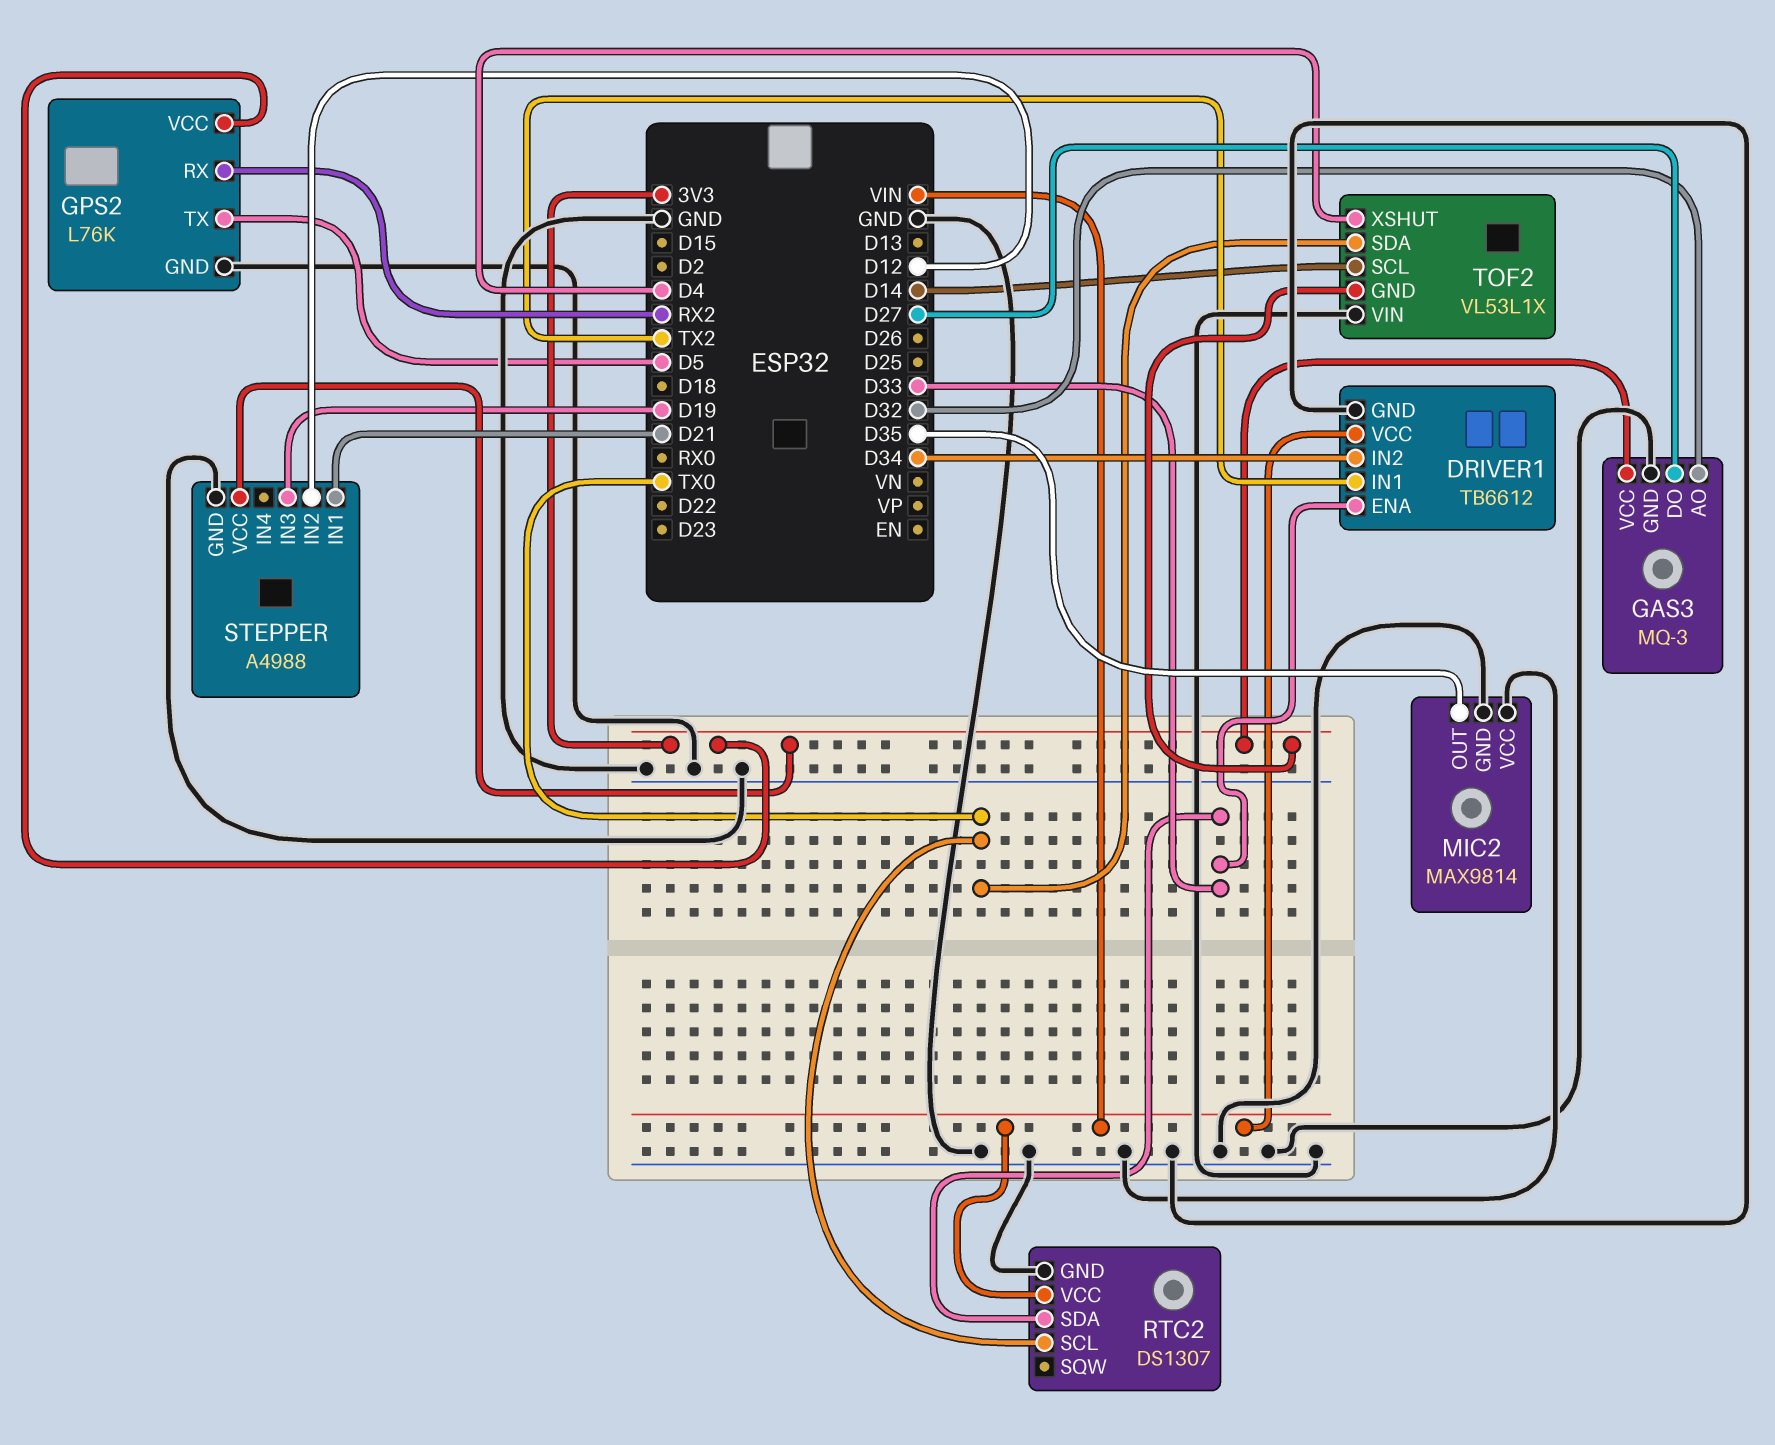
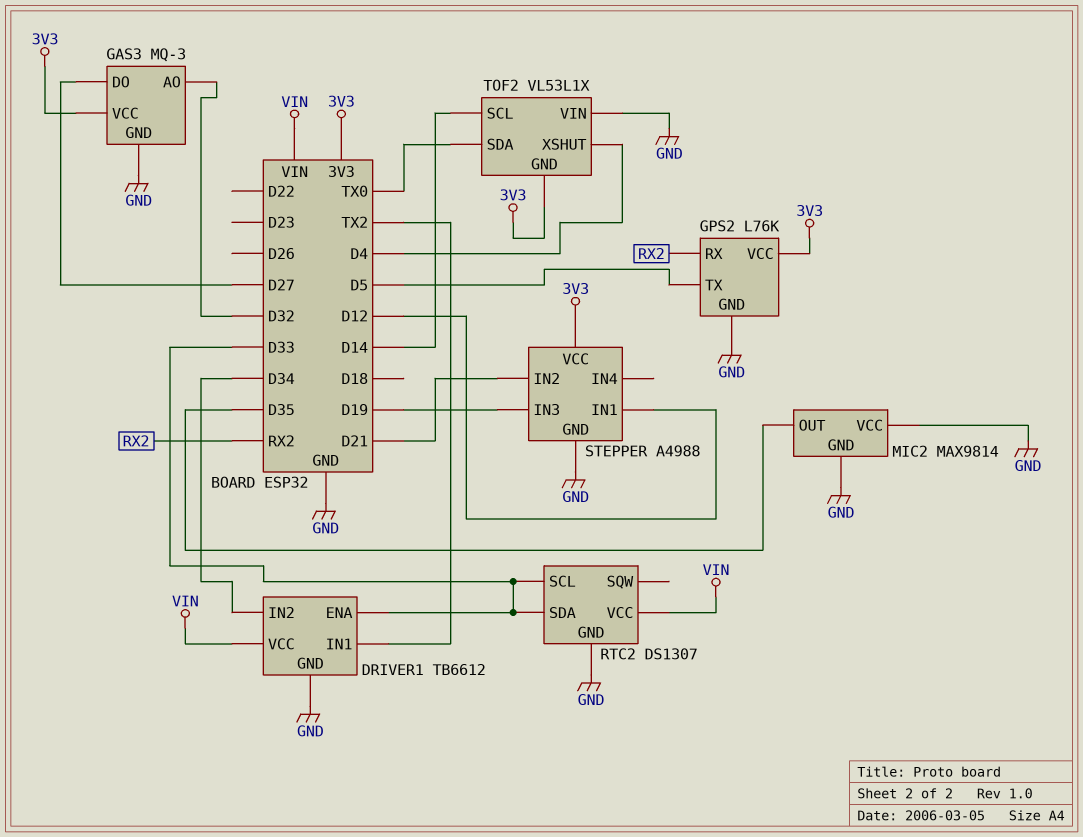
RTC2 pin SCL: TX0 -> D33
STEPPER pin IN1: D21 -> D12
STEPPER pin IN2: D12 -> D21

